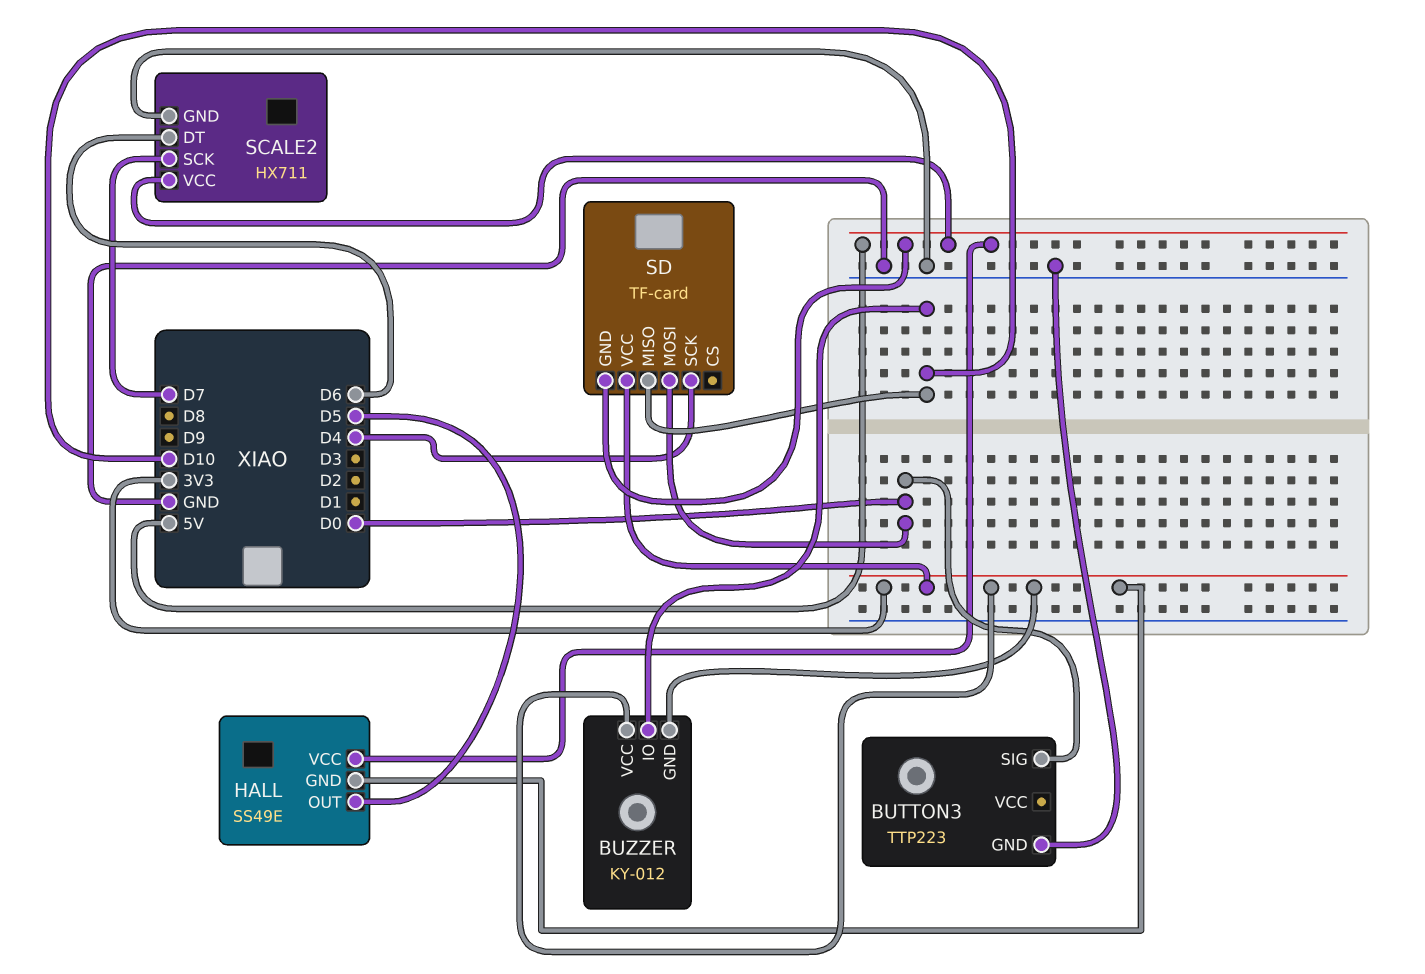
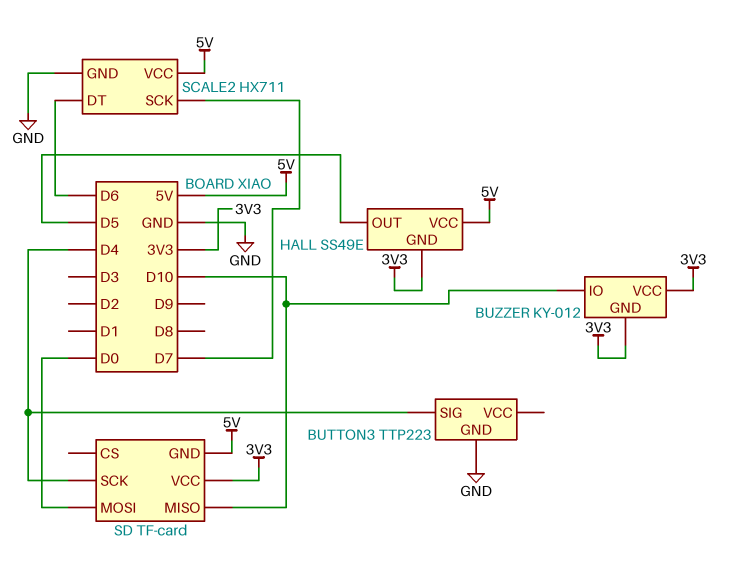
BUTTON3 pin SIG: D0 -> D4

